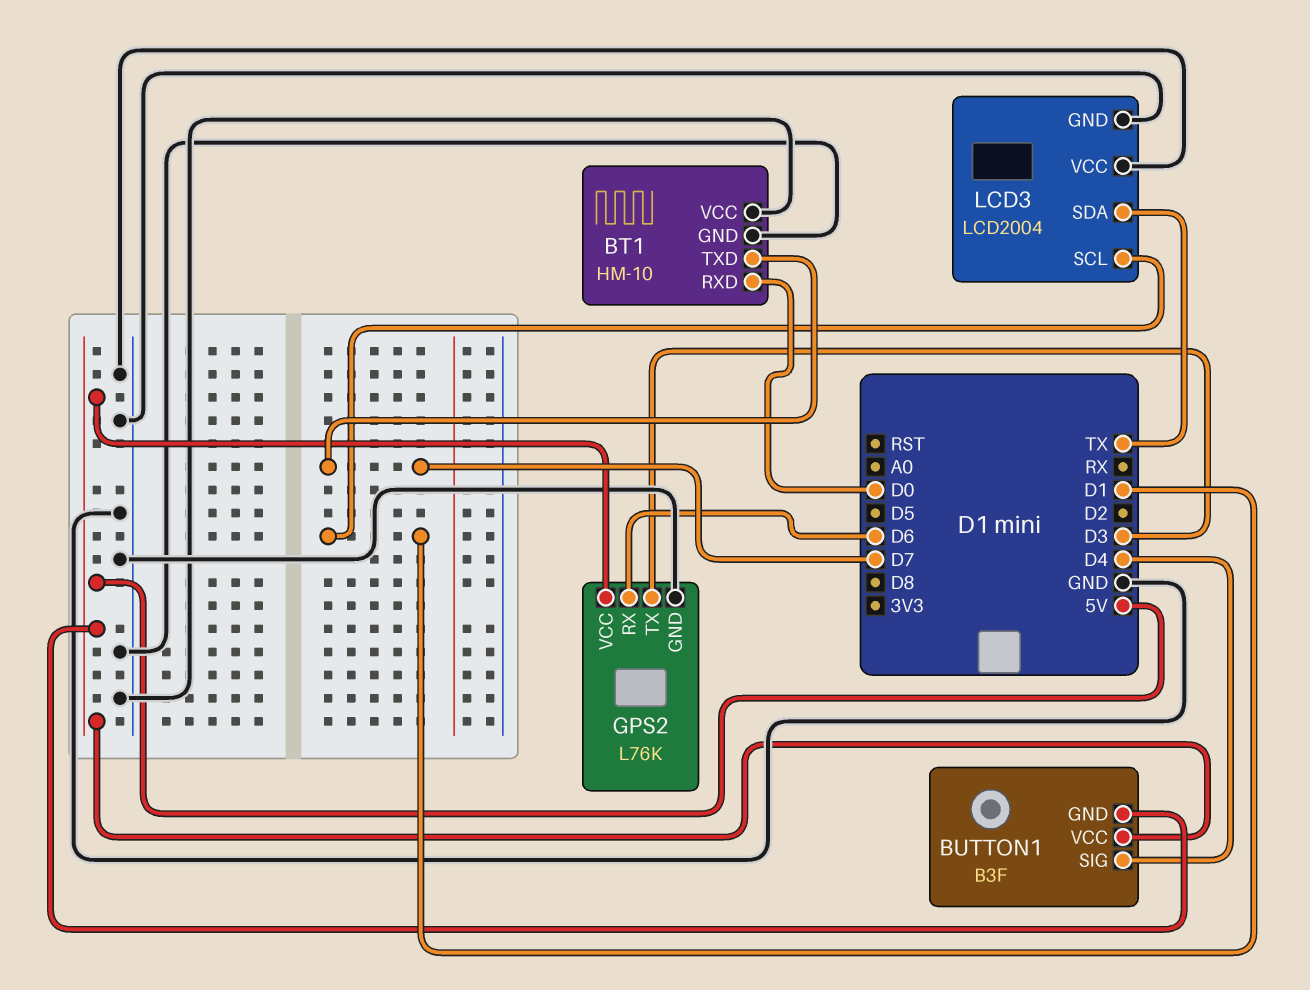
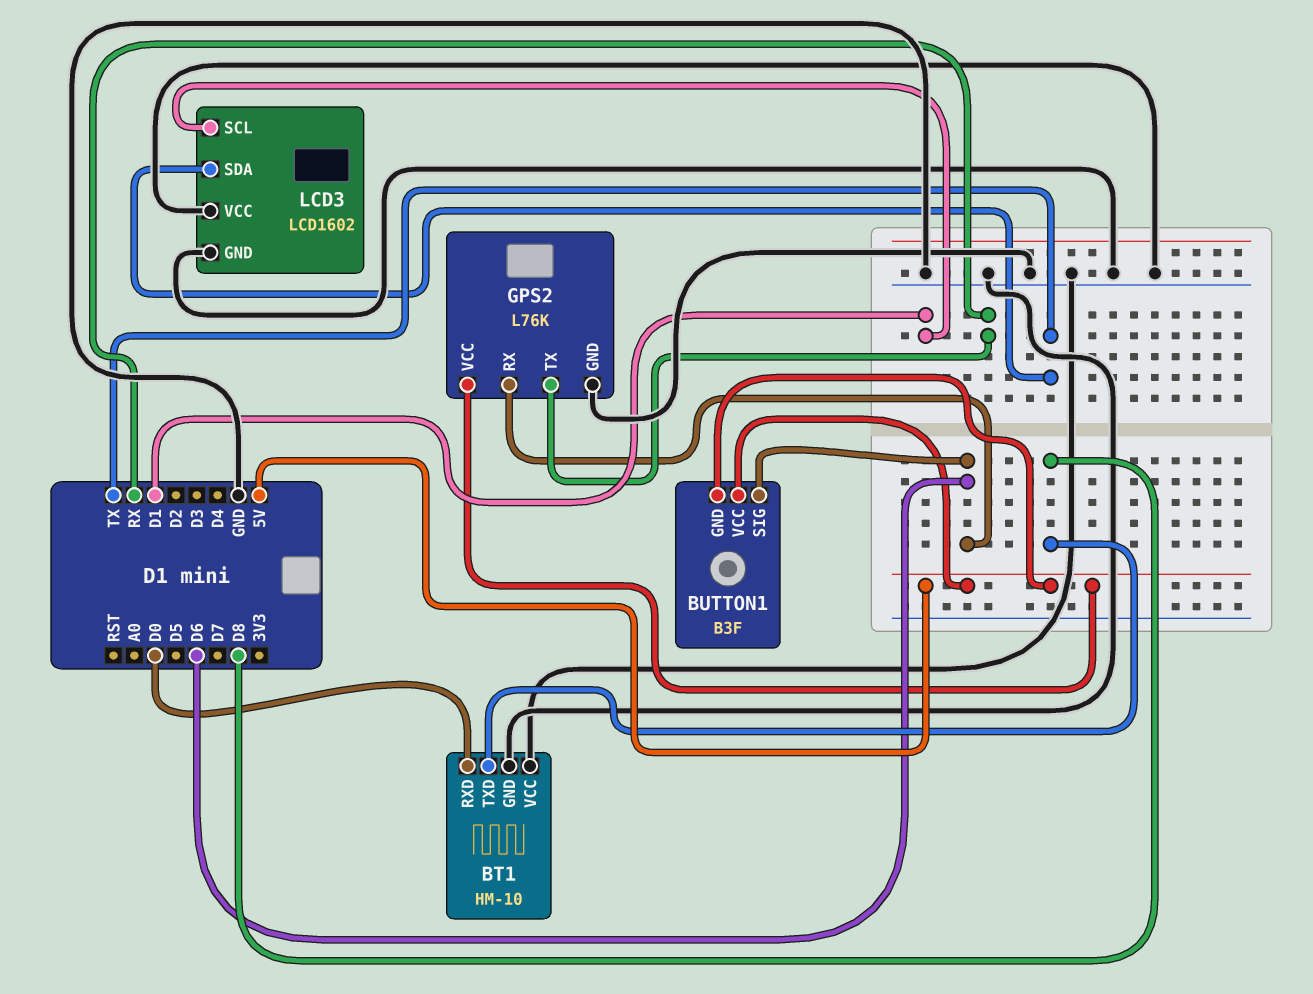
BT1 pin TXD: D7 -> D8
BUTTON1 pin SIG: D4 -> D6
GPS2 pin TX: D3 -> RX
LCD3: LCD2004 -> LCD1602

